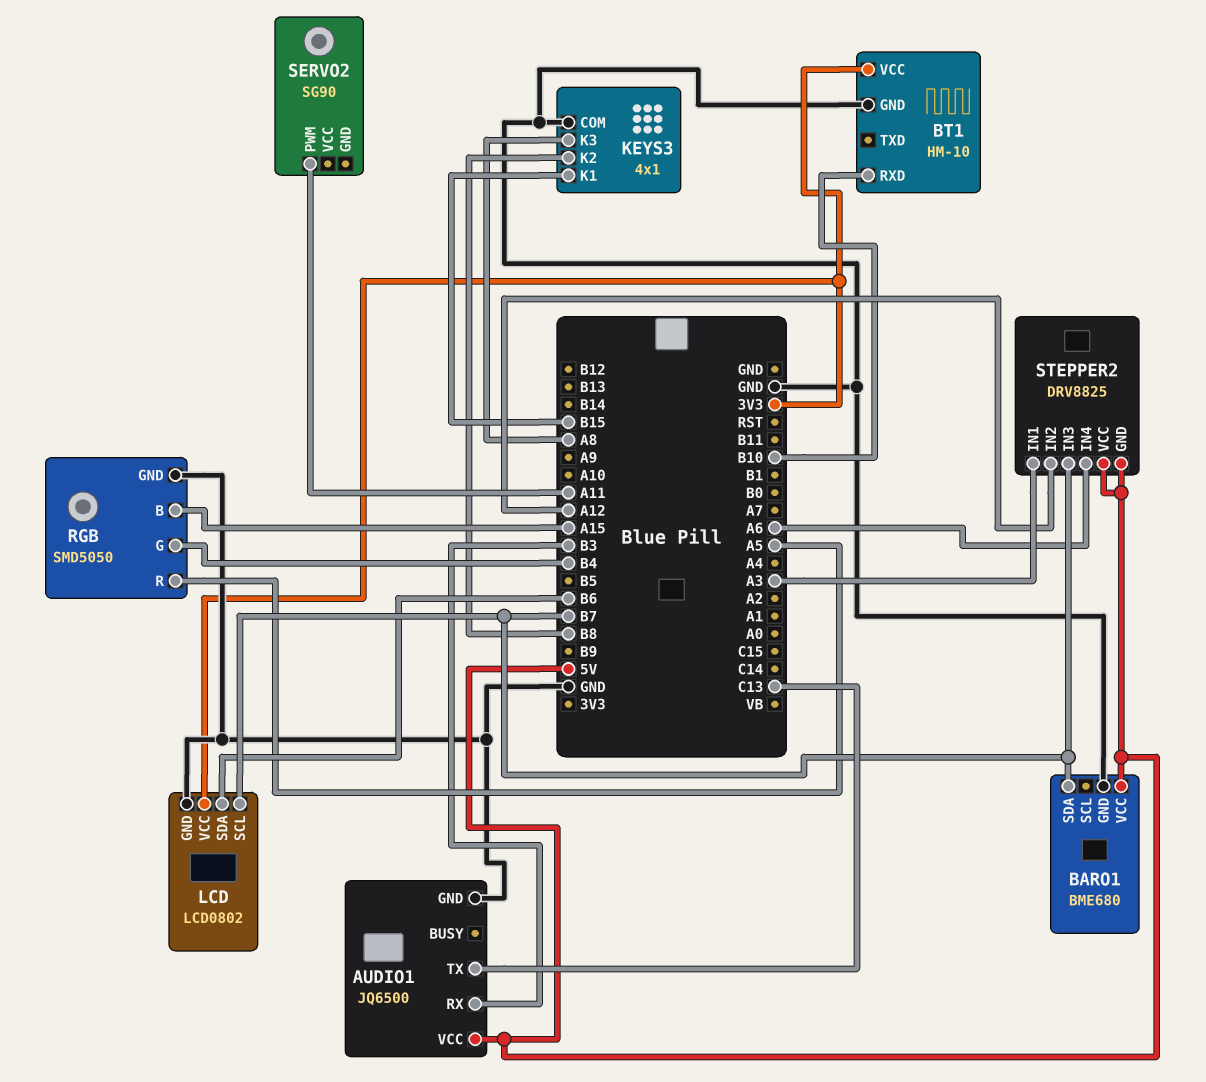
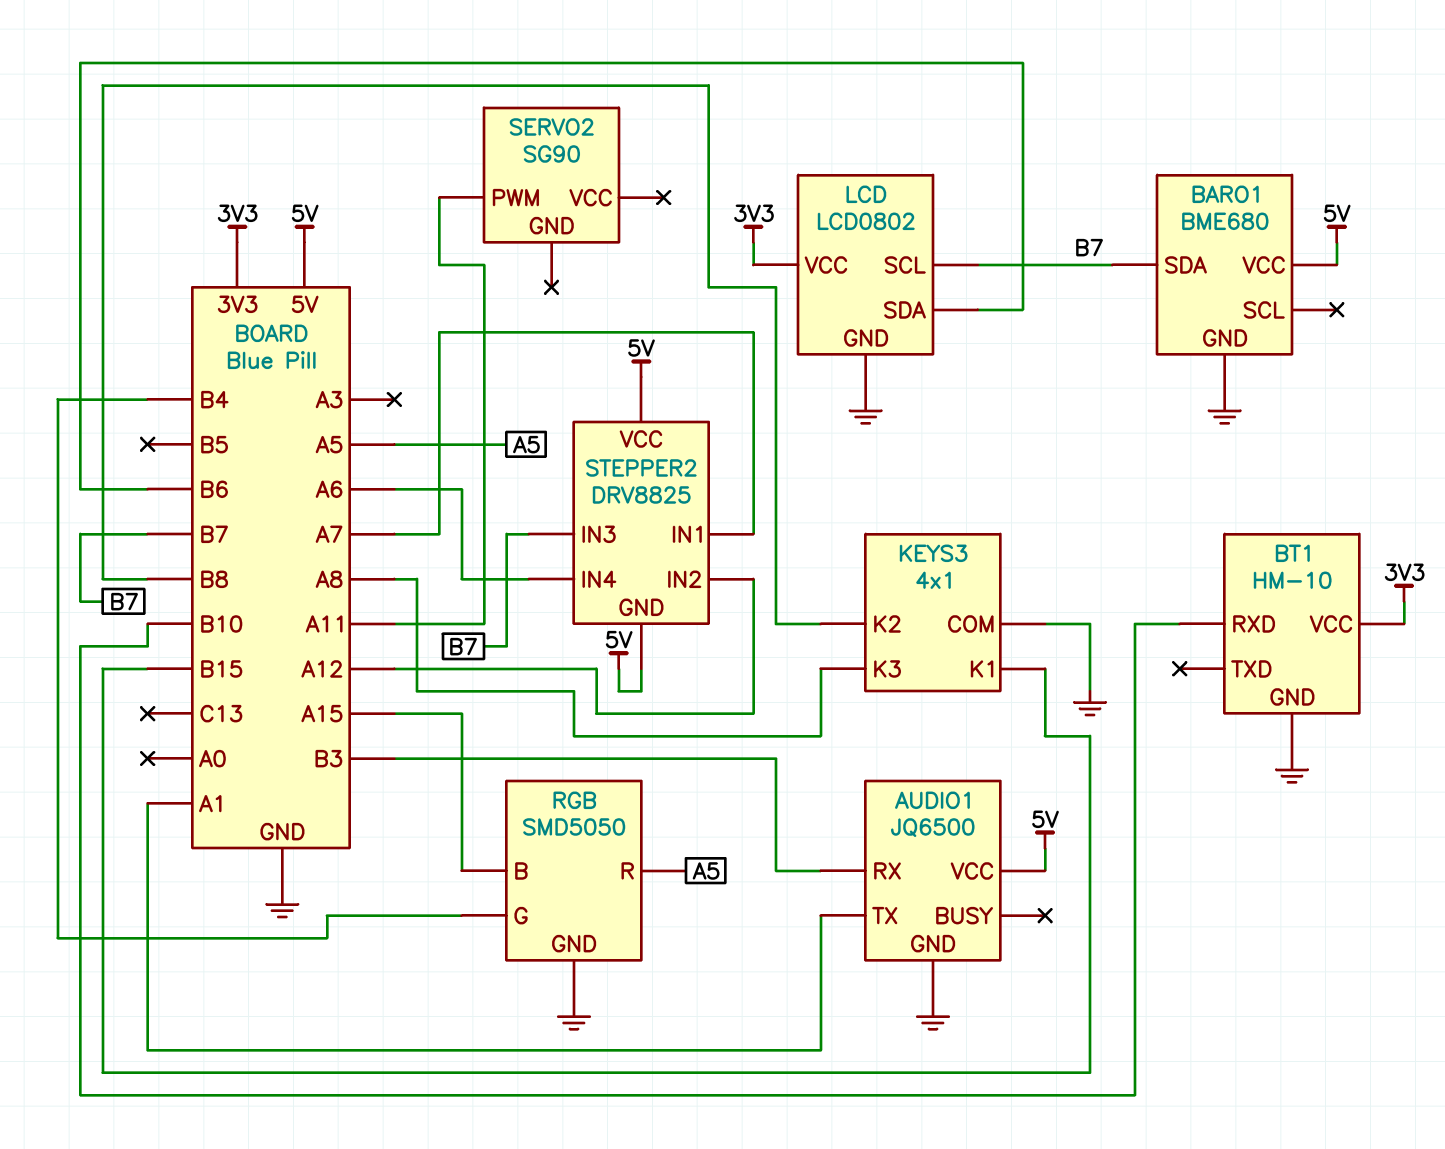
AUDIO1 pin TX: C13 -> A1
STEPPER2 pin IN1: A3 -> A7

